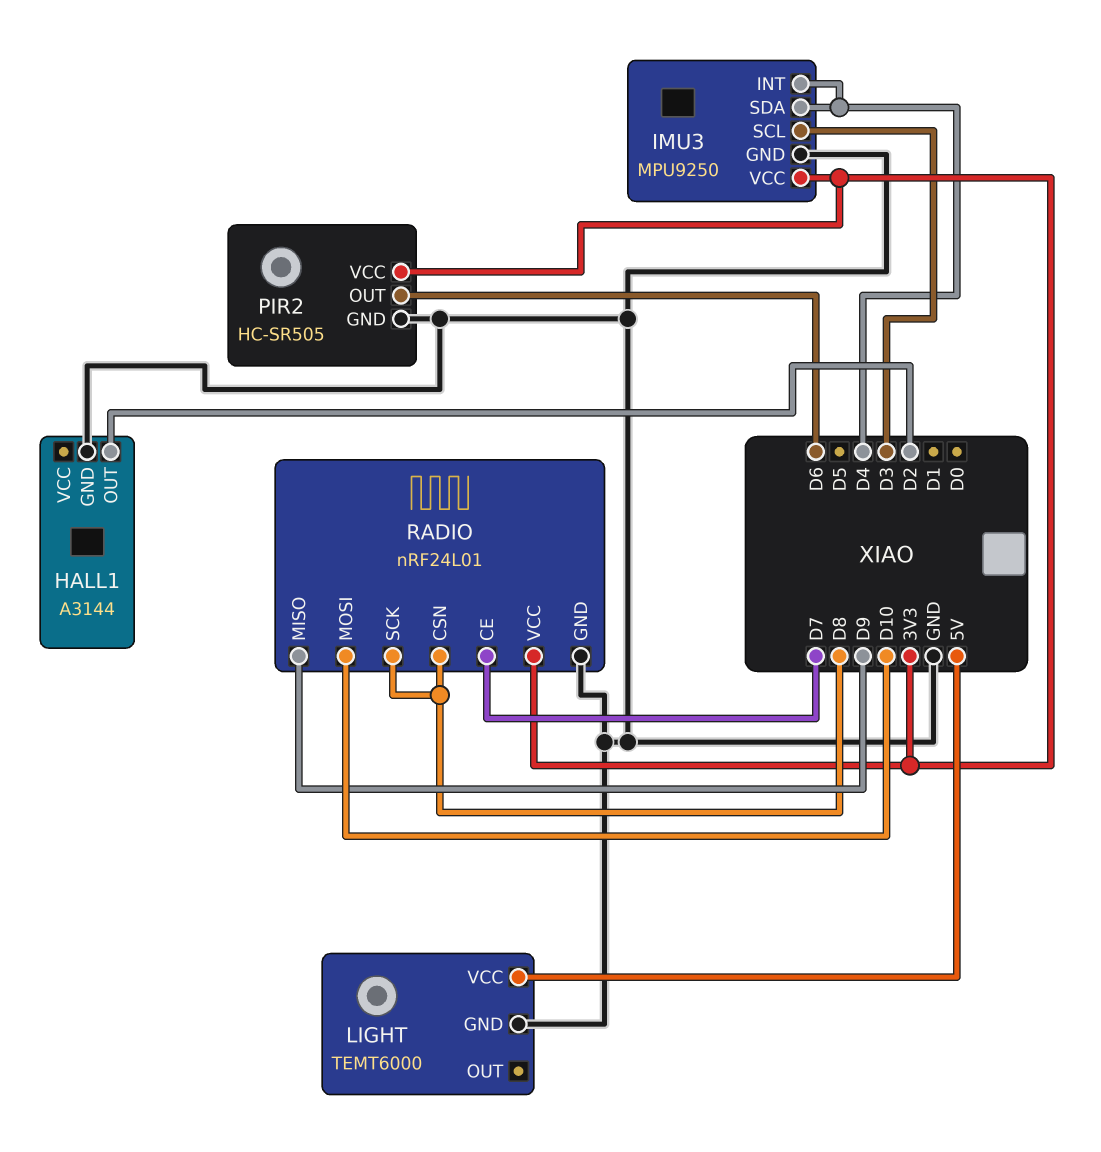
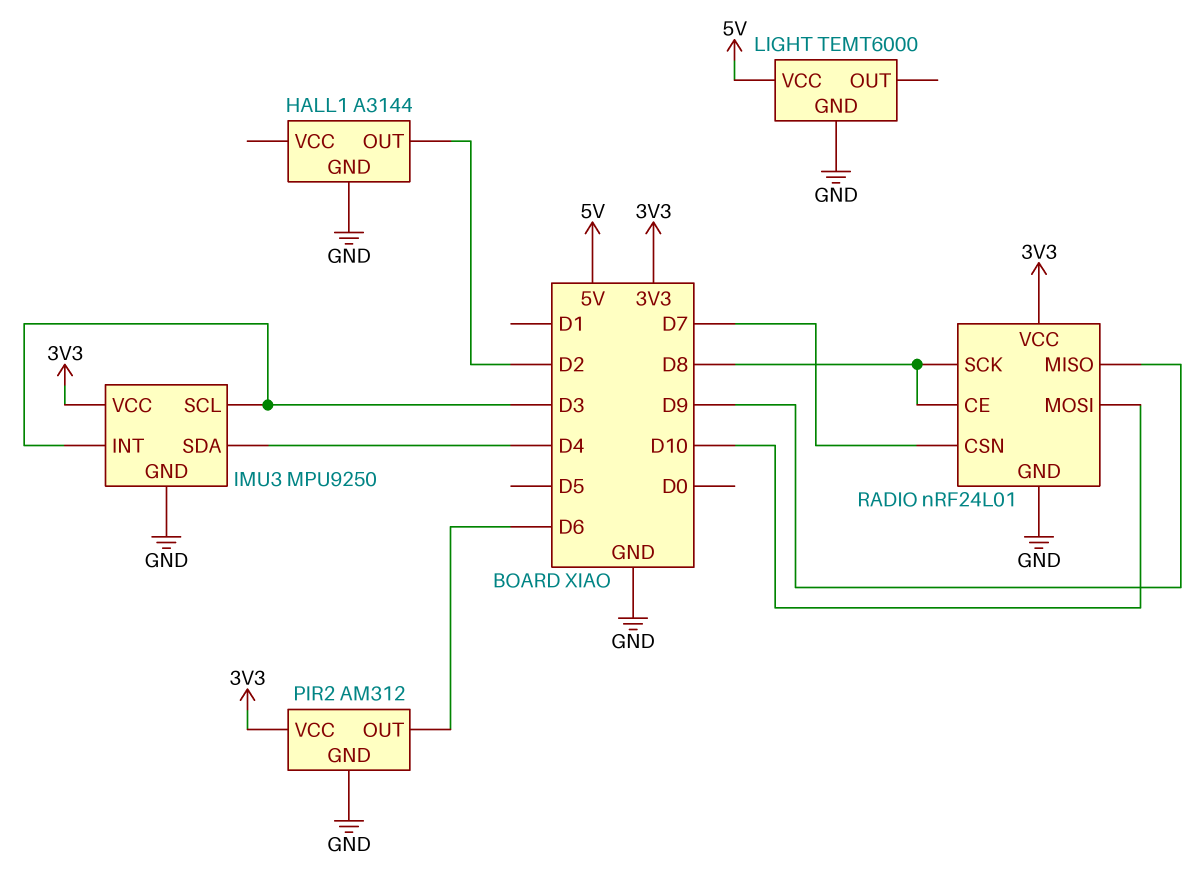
IMU3 pin INT: D4 -> D3
PIR2: HC-SR505 -> AM312
RADIO pin CE: D7 -> D8
RADIO pin CSN: D8 -> D7

